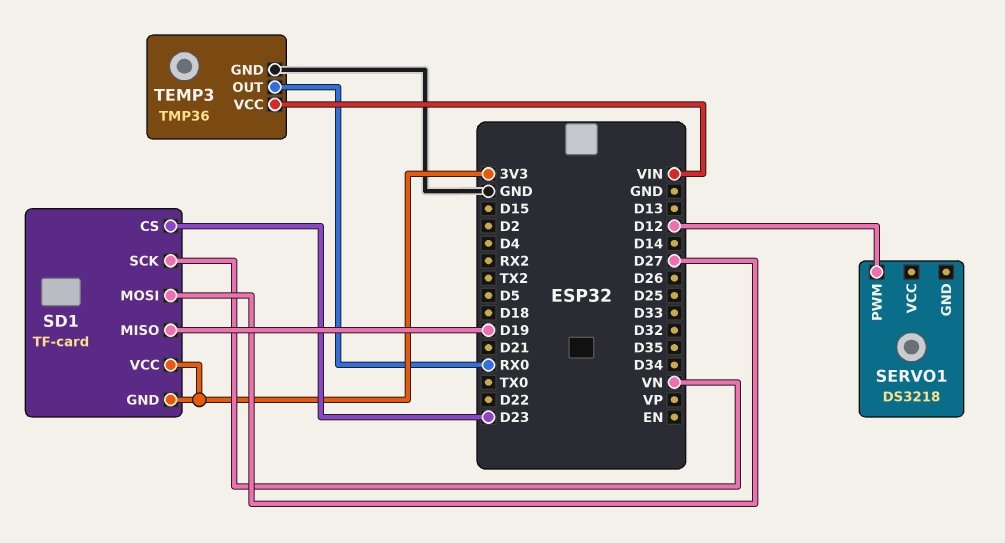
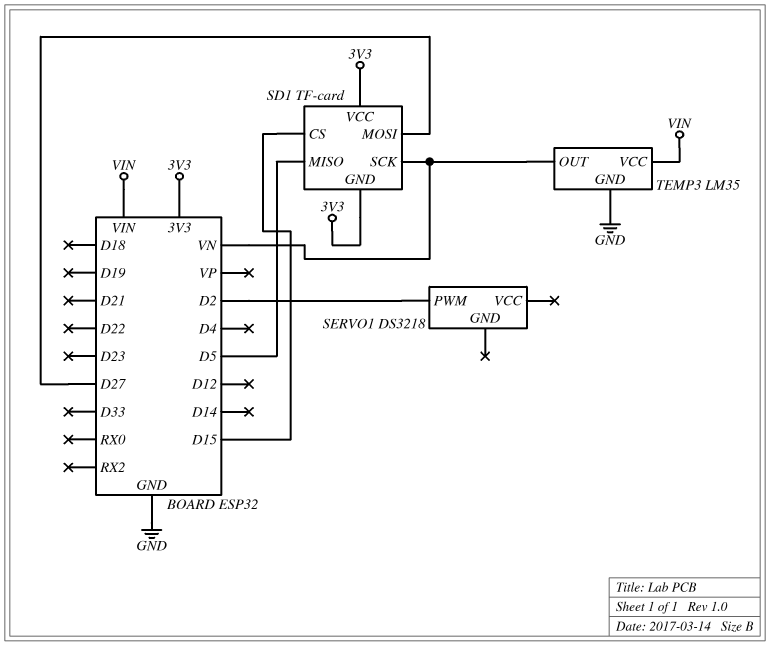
SD1 pin CS: D23 -> D15
SD1 pin MISO: D19 -> D5
SERVO1 pin PWM: D12 -> D2
TEMP3: TMP36 -> LM35
TEMP3 pin OUT: RX0 -> VN

